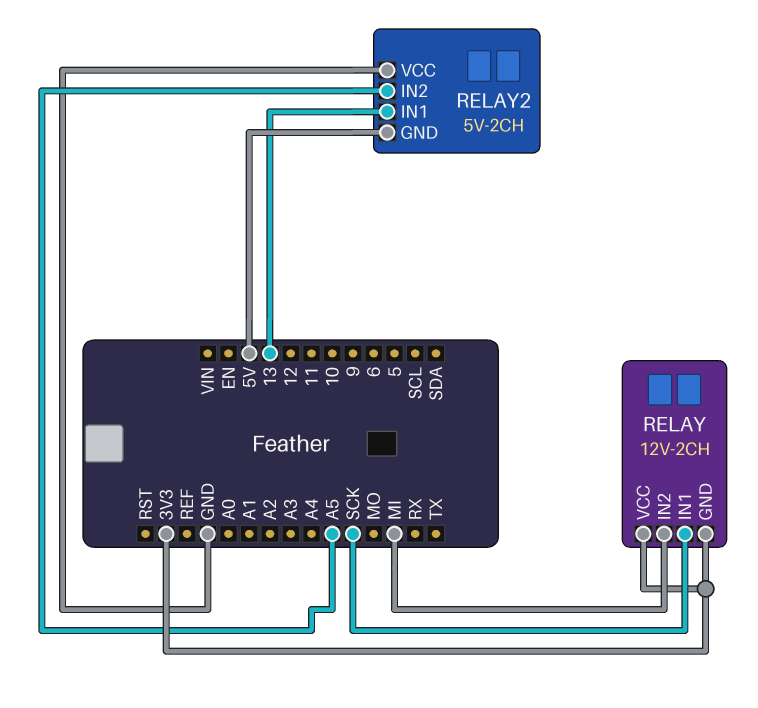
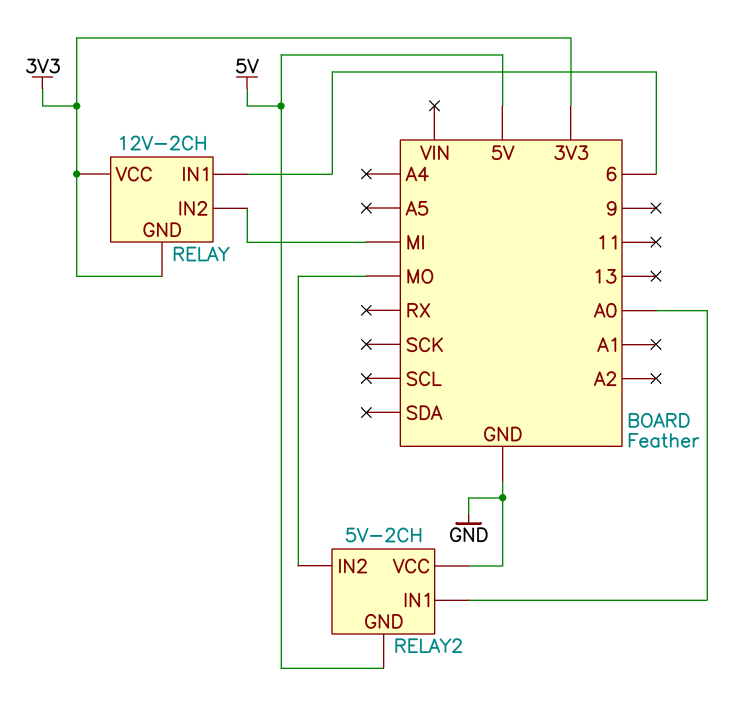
RELAY pin IN1: SCK -> 6
RELAY2 pin IN1: 13 -> A0
RELAY2 pin IN2: A5 -> MO

